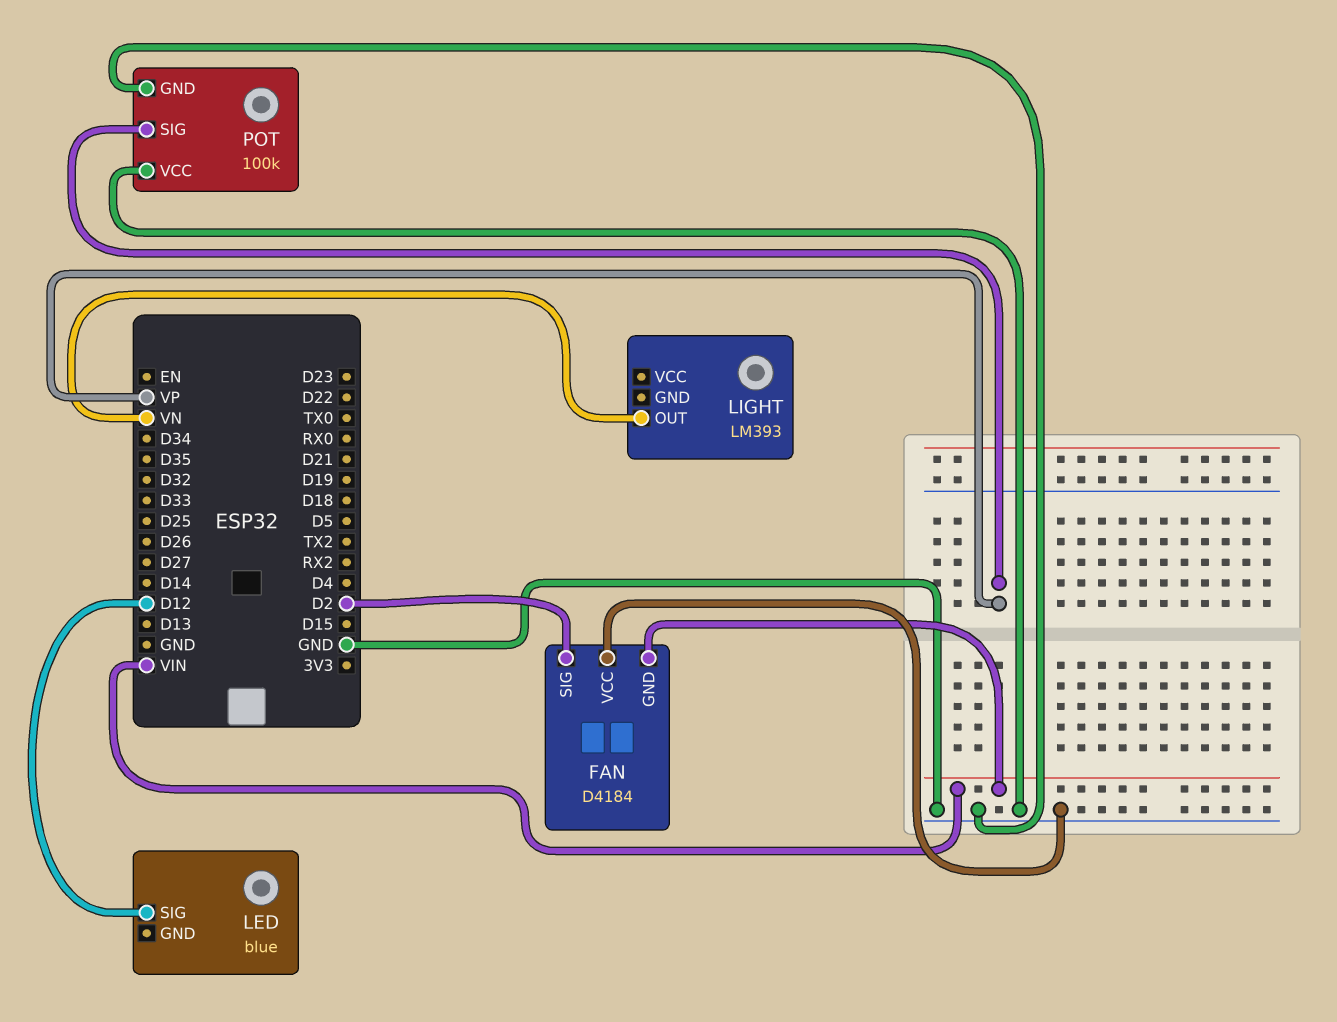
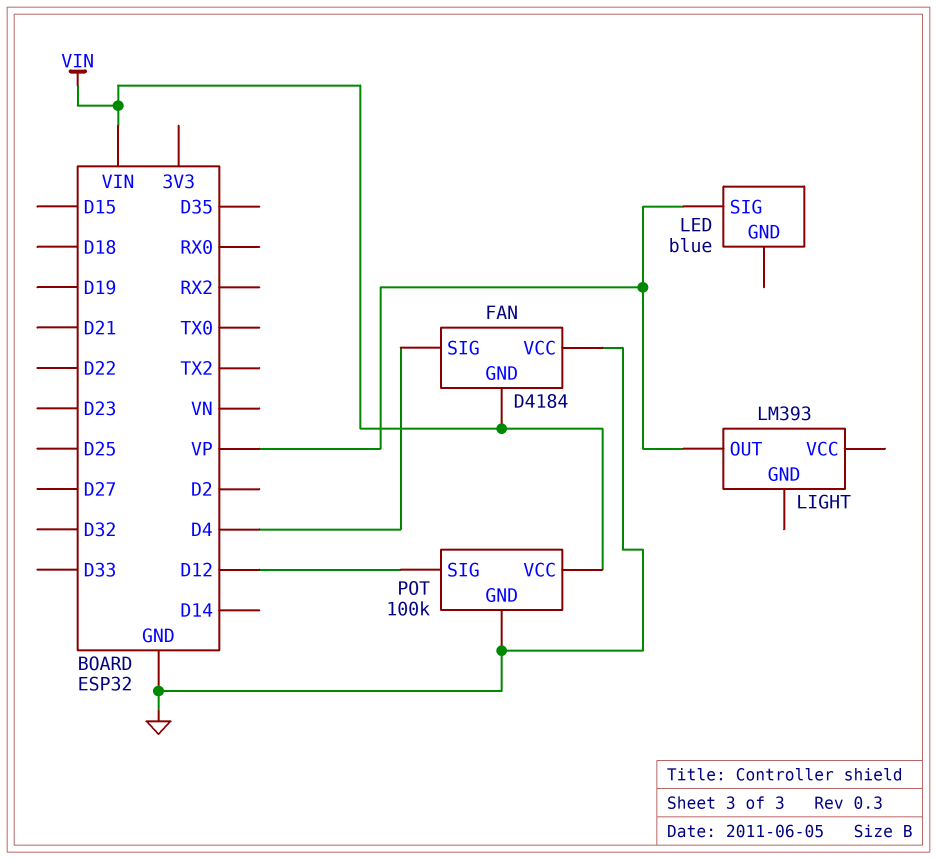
FAN pin SIG: D2 -> D4
LED pin SIG: D12 -> VP
LIGHT pin OUT: VN -> VP
POT pin SIG: VP -> D12
POT pin VCC: GND -> VIN

